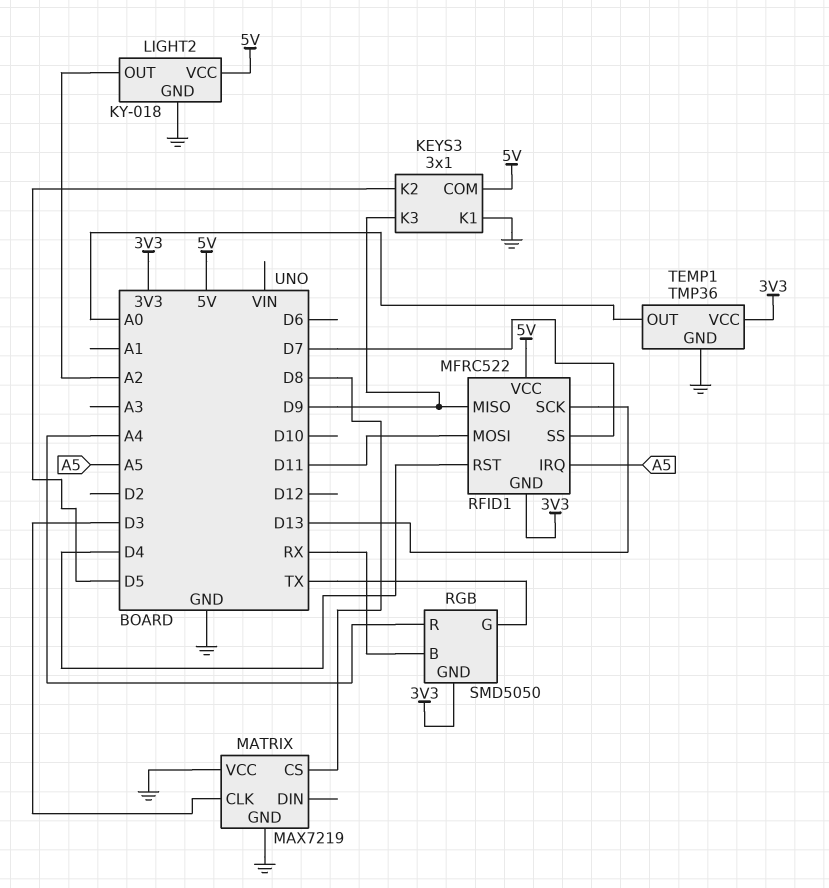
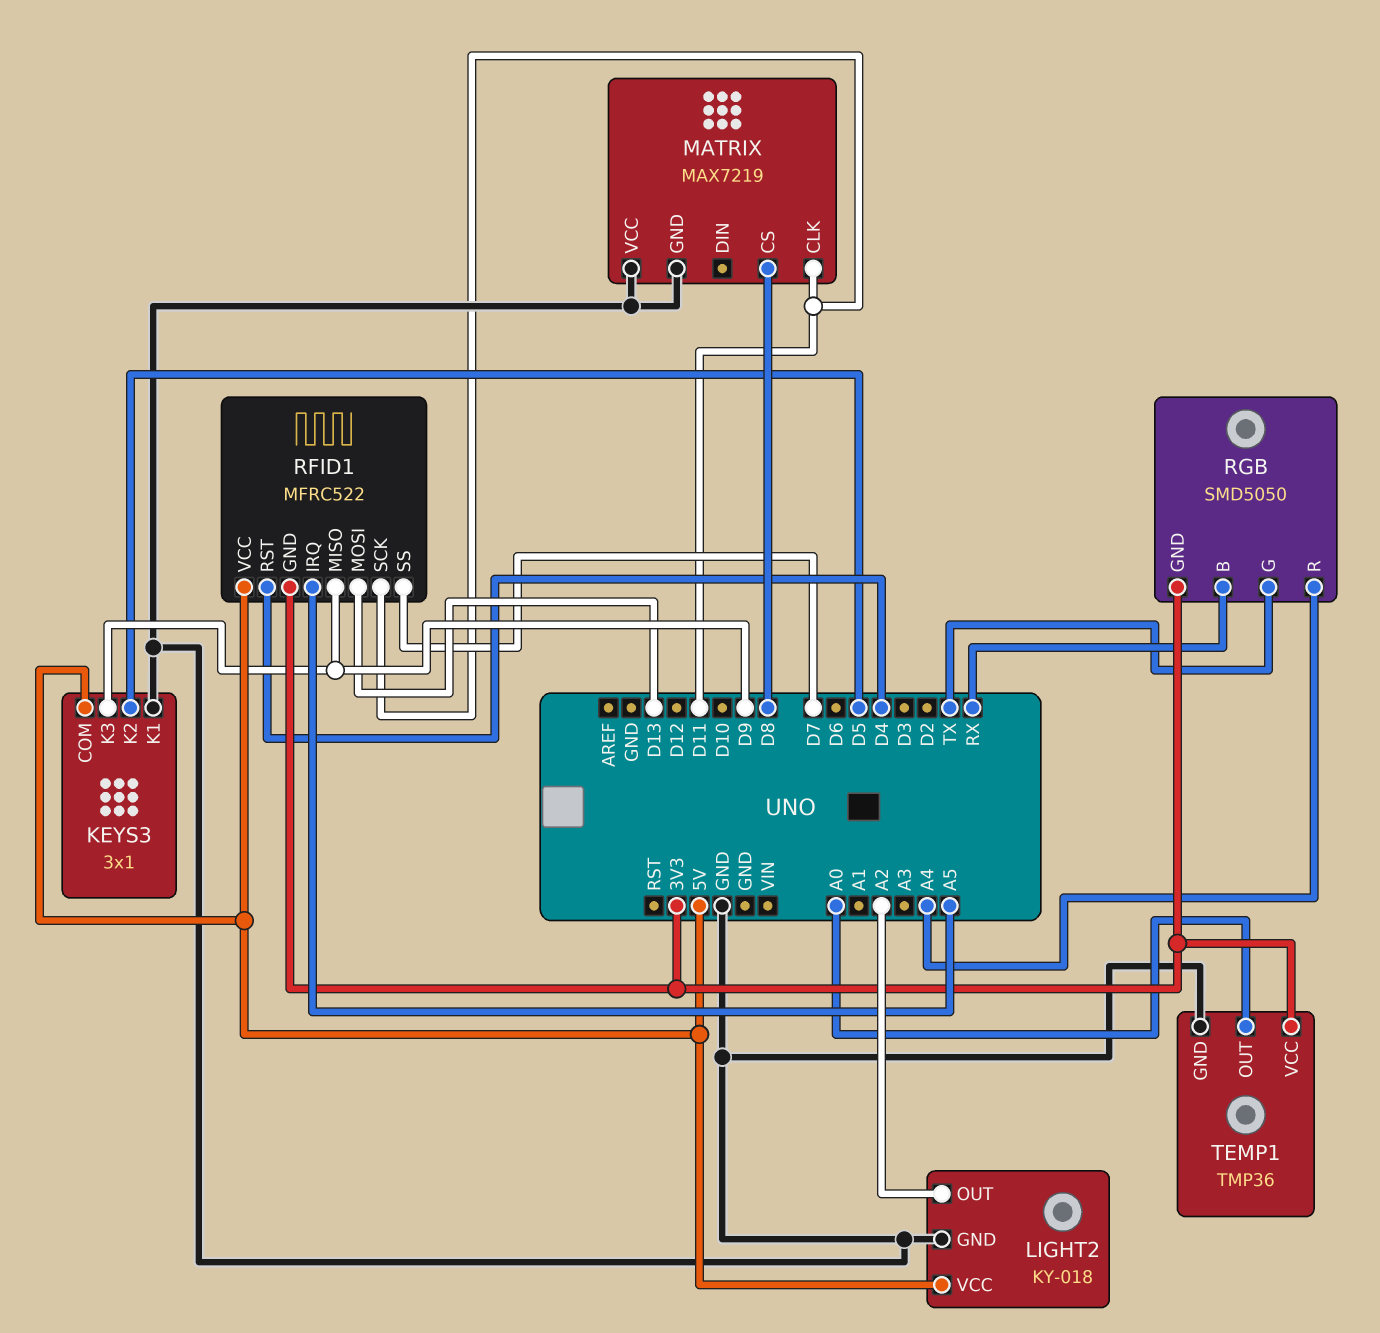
MATRIX pin CLK: D3 -> D11
RFID1 pin MOSI: D11 -> D13
RFID1 pin SCK: D13 -> D11

